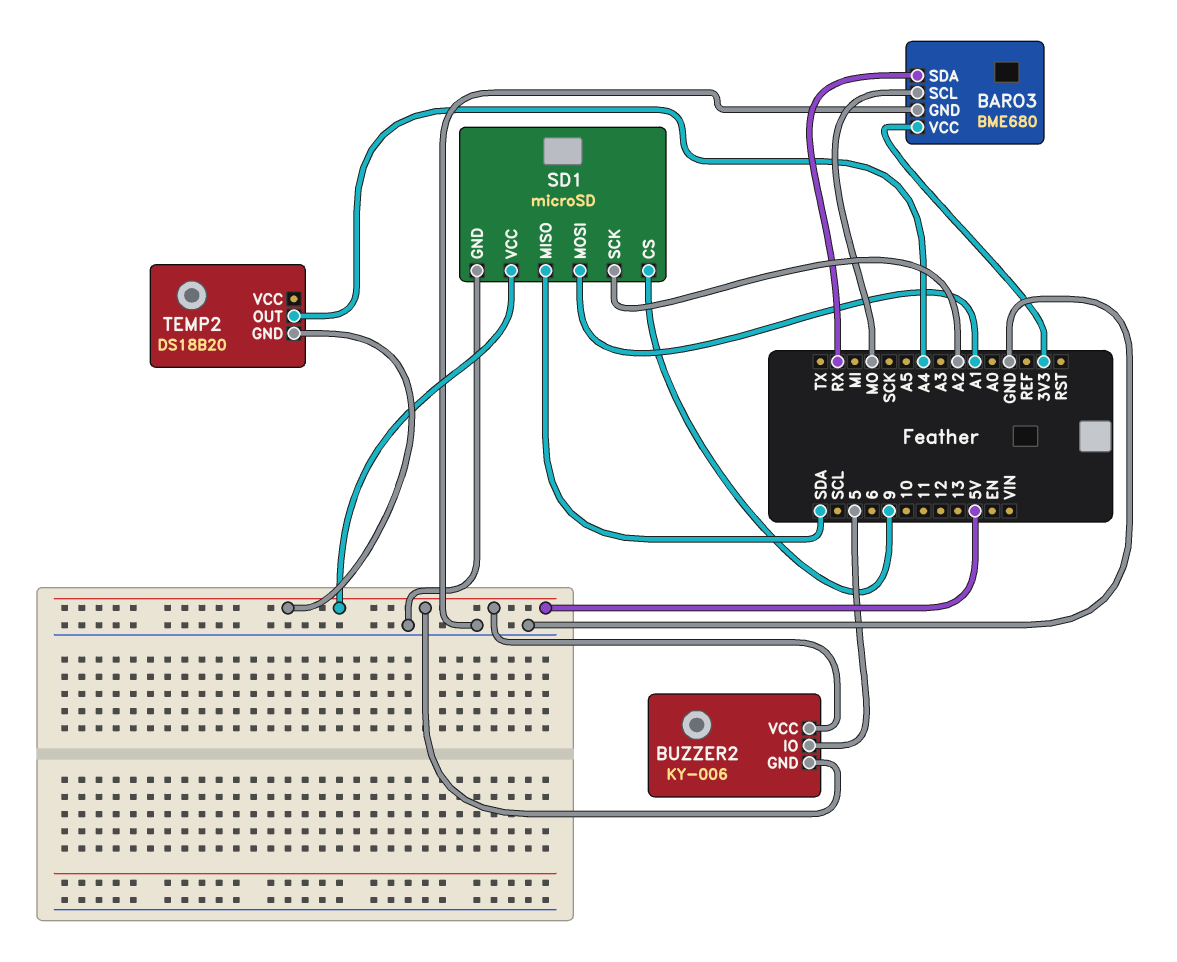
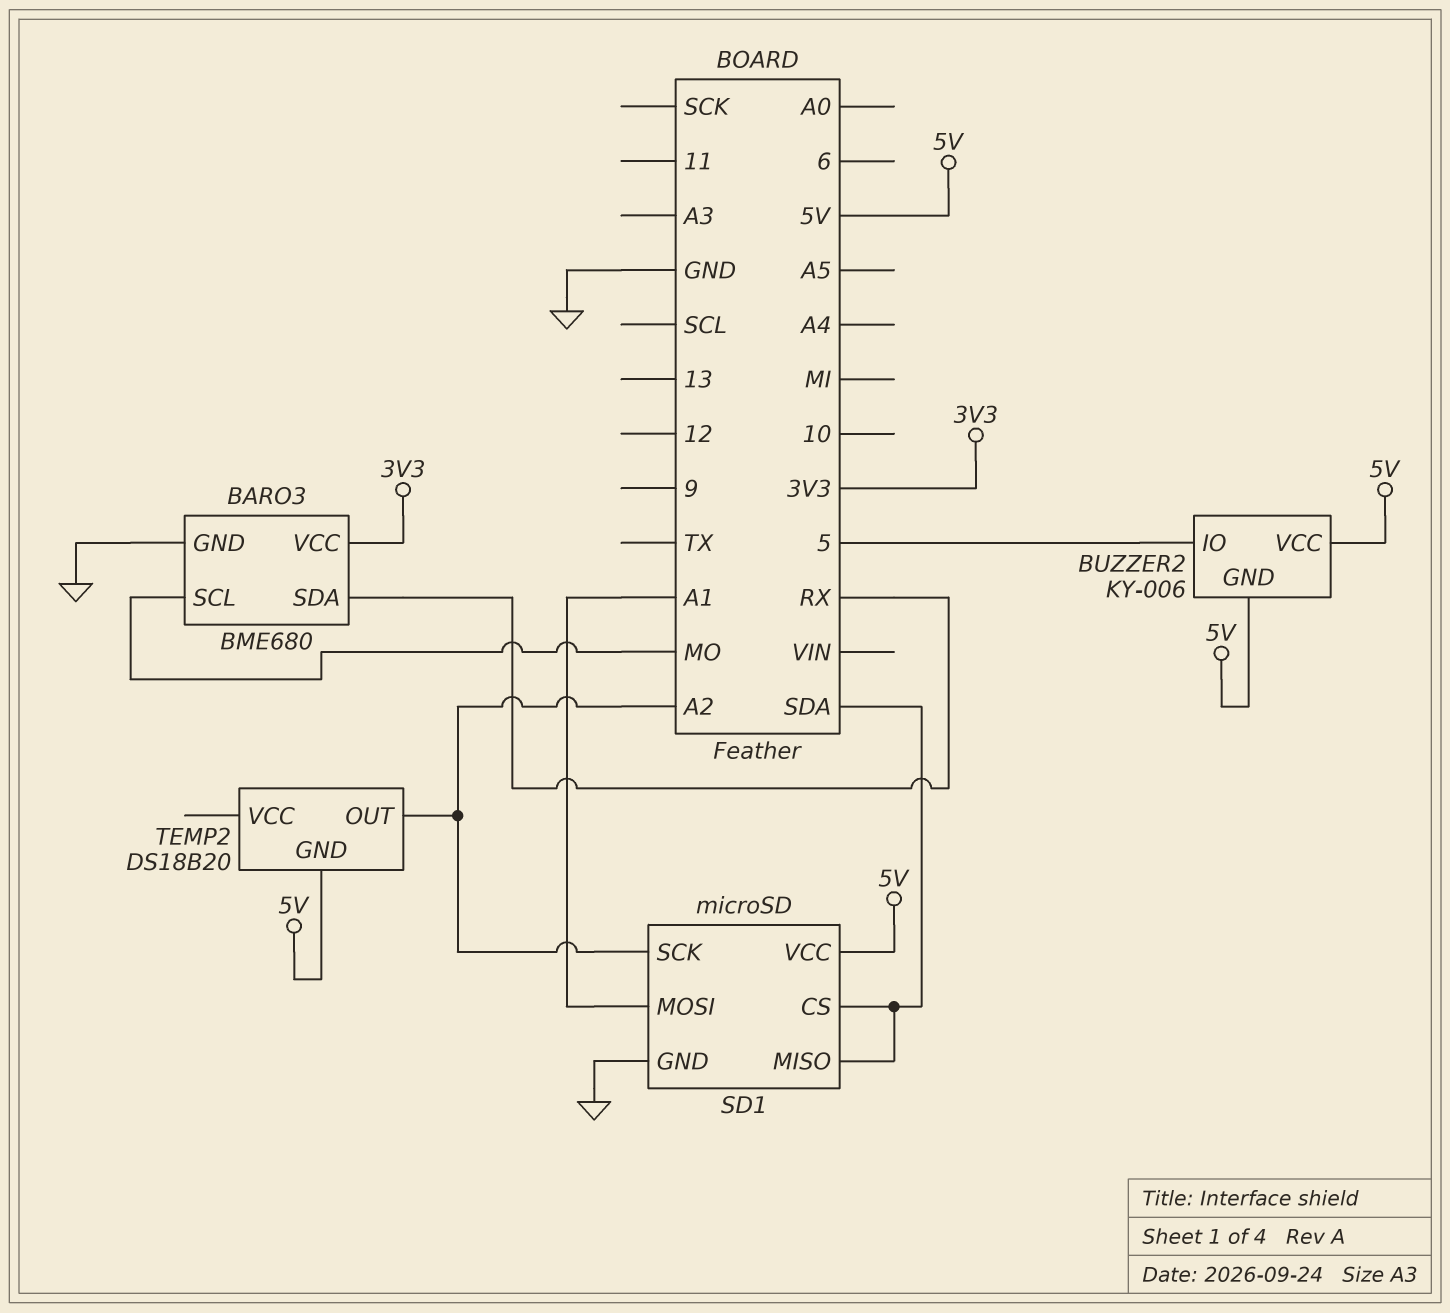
SD1 pin CS: 9 -> SDA
TEMP2 pin OUT: A4 -> A2

